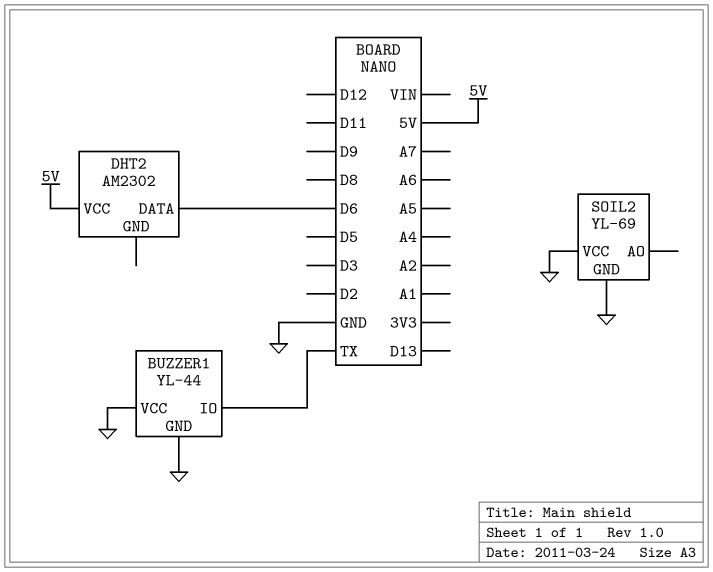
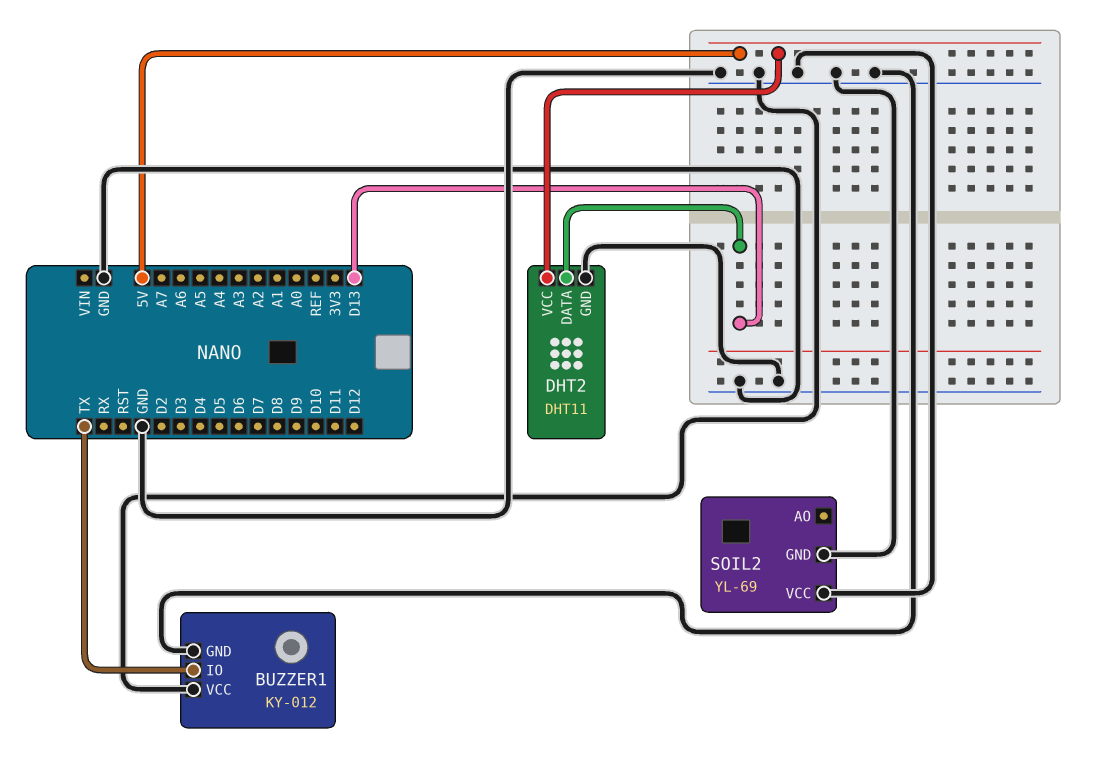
BUZZER1: YL-44 -> KY-012
DHT2: AM2302 -> DHT11
DHT2 pin DATA: D6 -> D13
DHT2 pin GND: none -> GND

